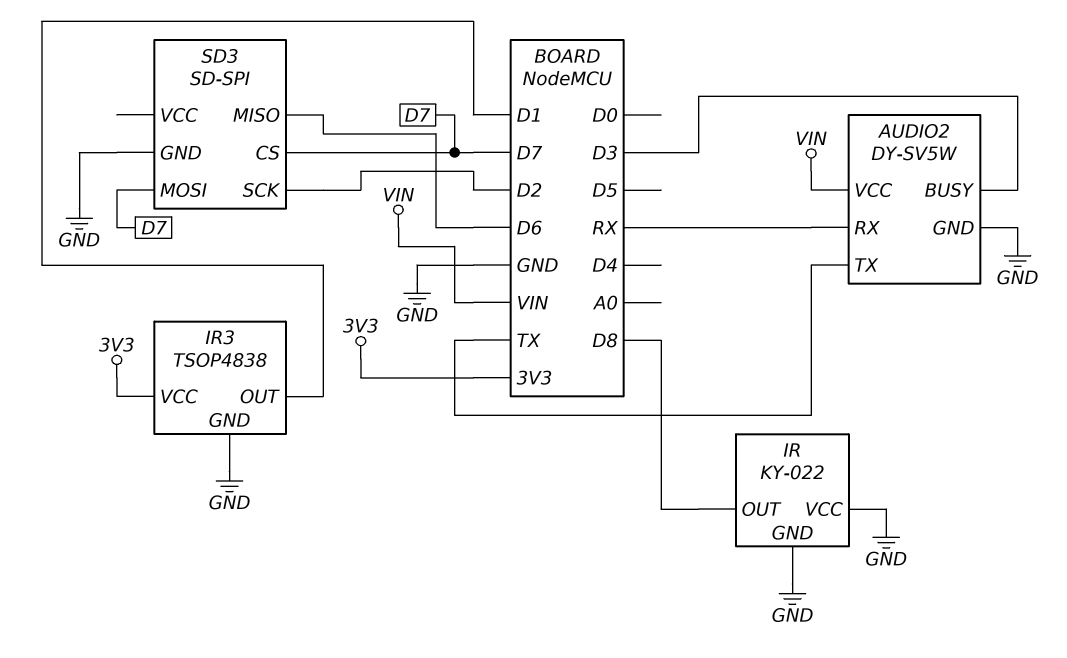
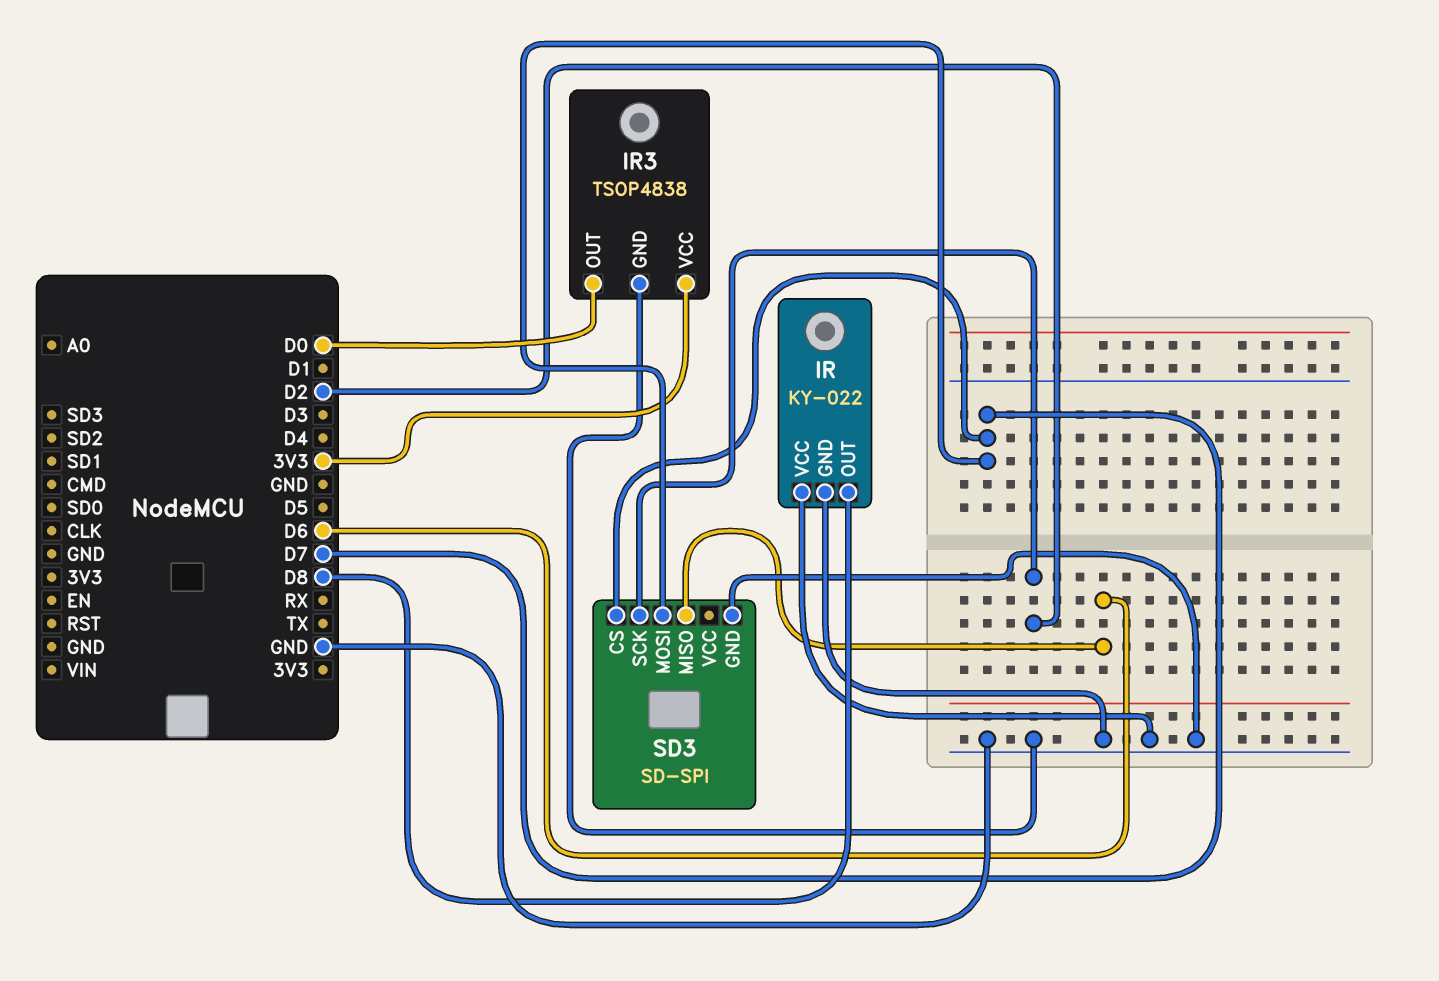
AUDIO2: DY-SV5W -> none
AUDIO2 pin BUSY: D3 -> none
AUDIO2 pin GND: GND -> none
AUDIO2 pin RX: RX -> none
AUDIO2 pin TX: TX -> none
AUDIO2 pin VCC: VIN -> none
IR3 pin OUT: D1 -> D0

